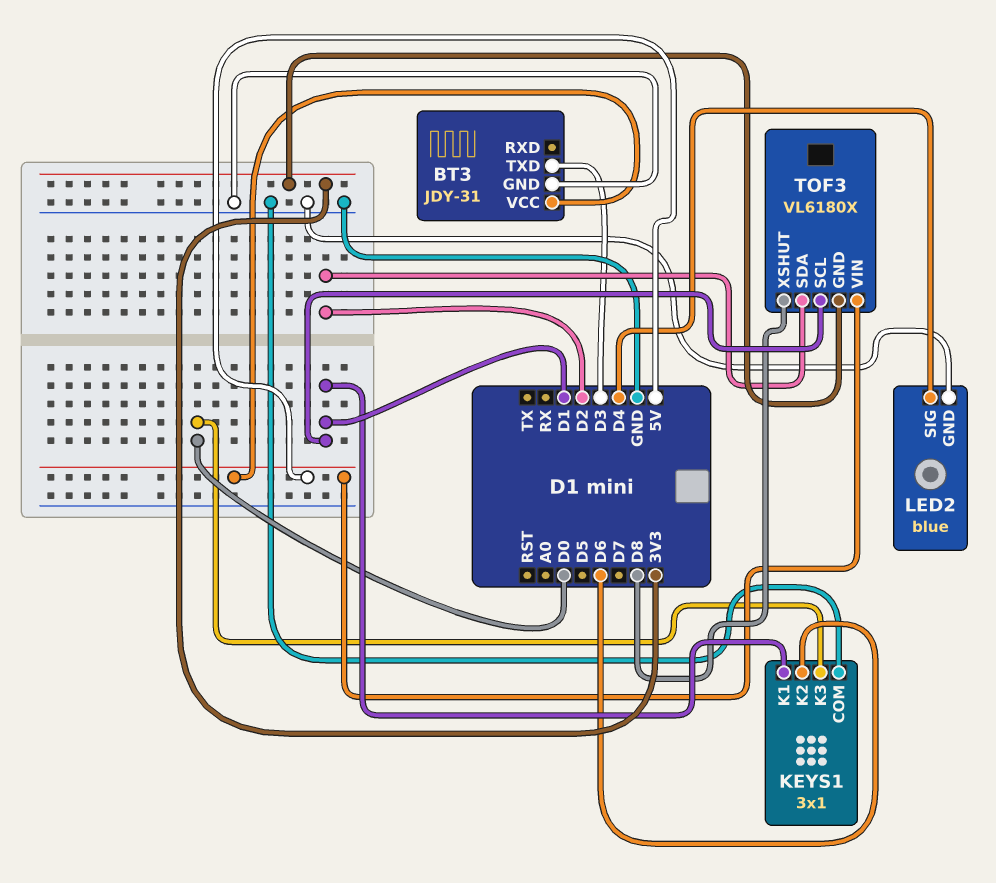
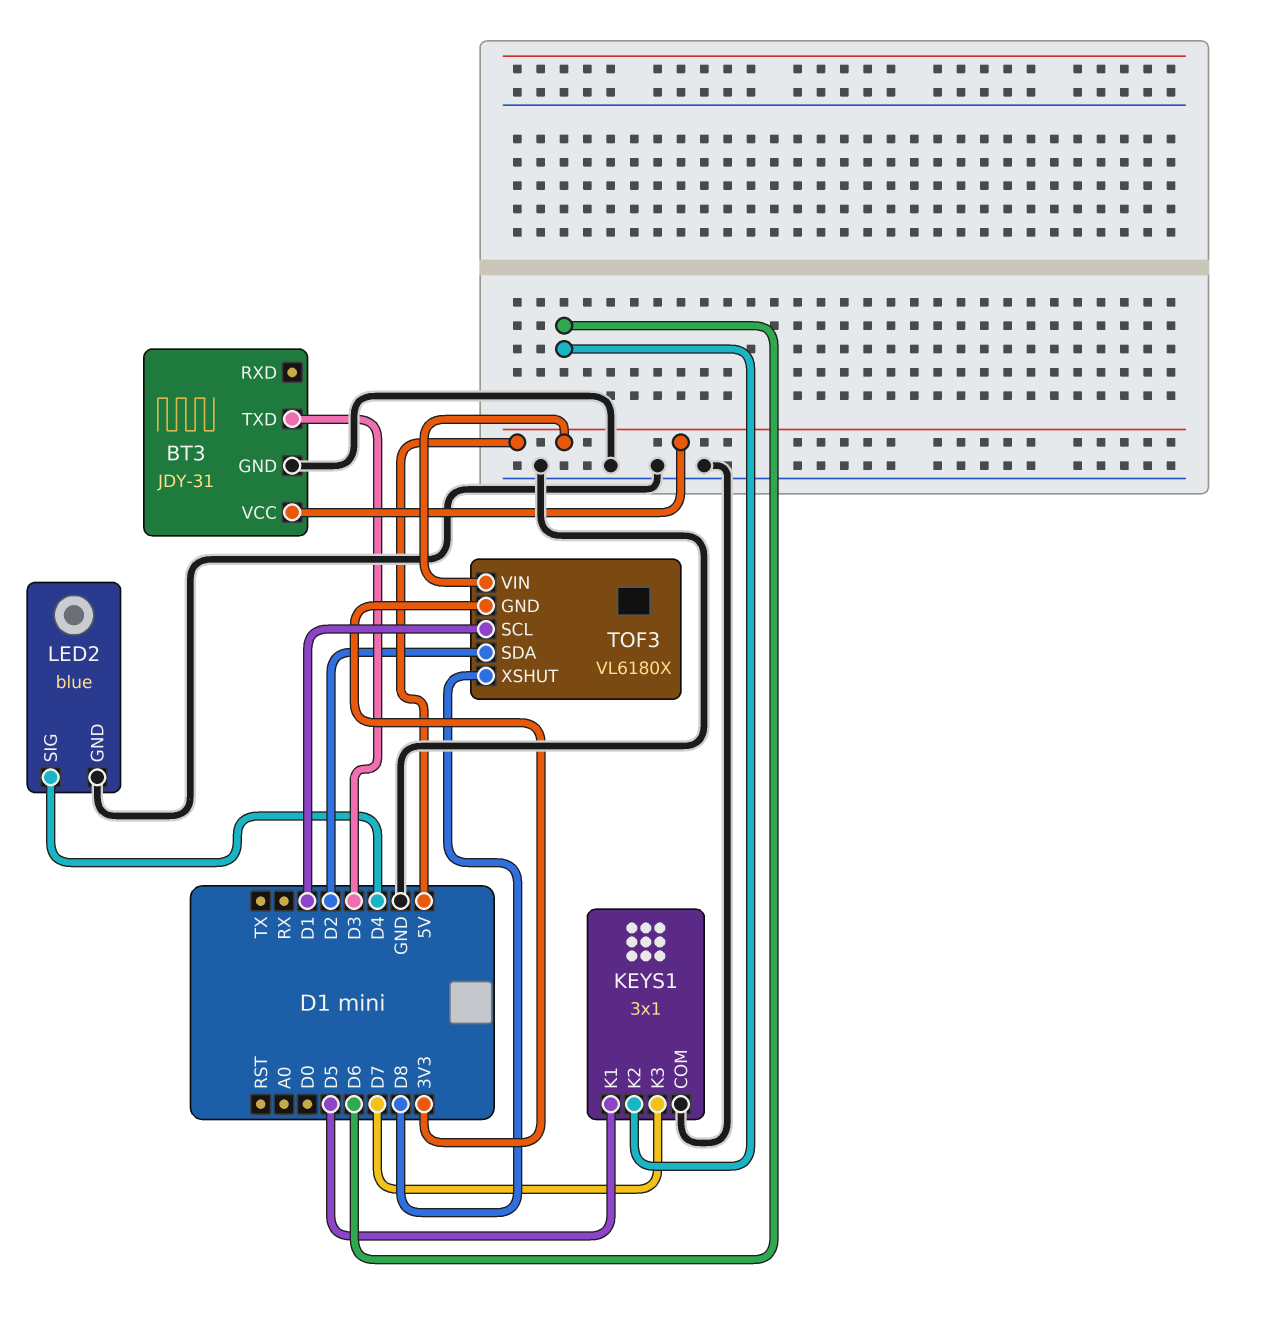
KEYS1 pin K1: D1 -> D5
KEYS1 pin K3: D0 -> D7

